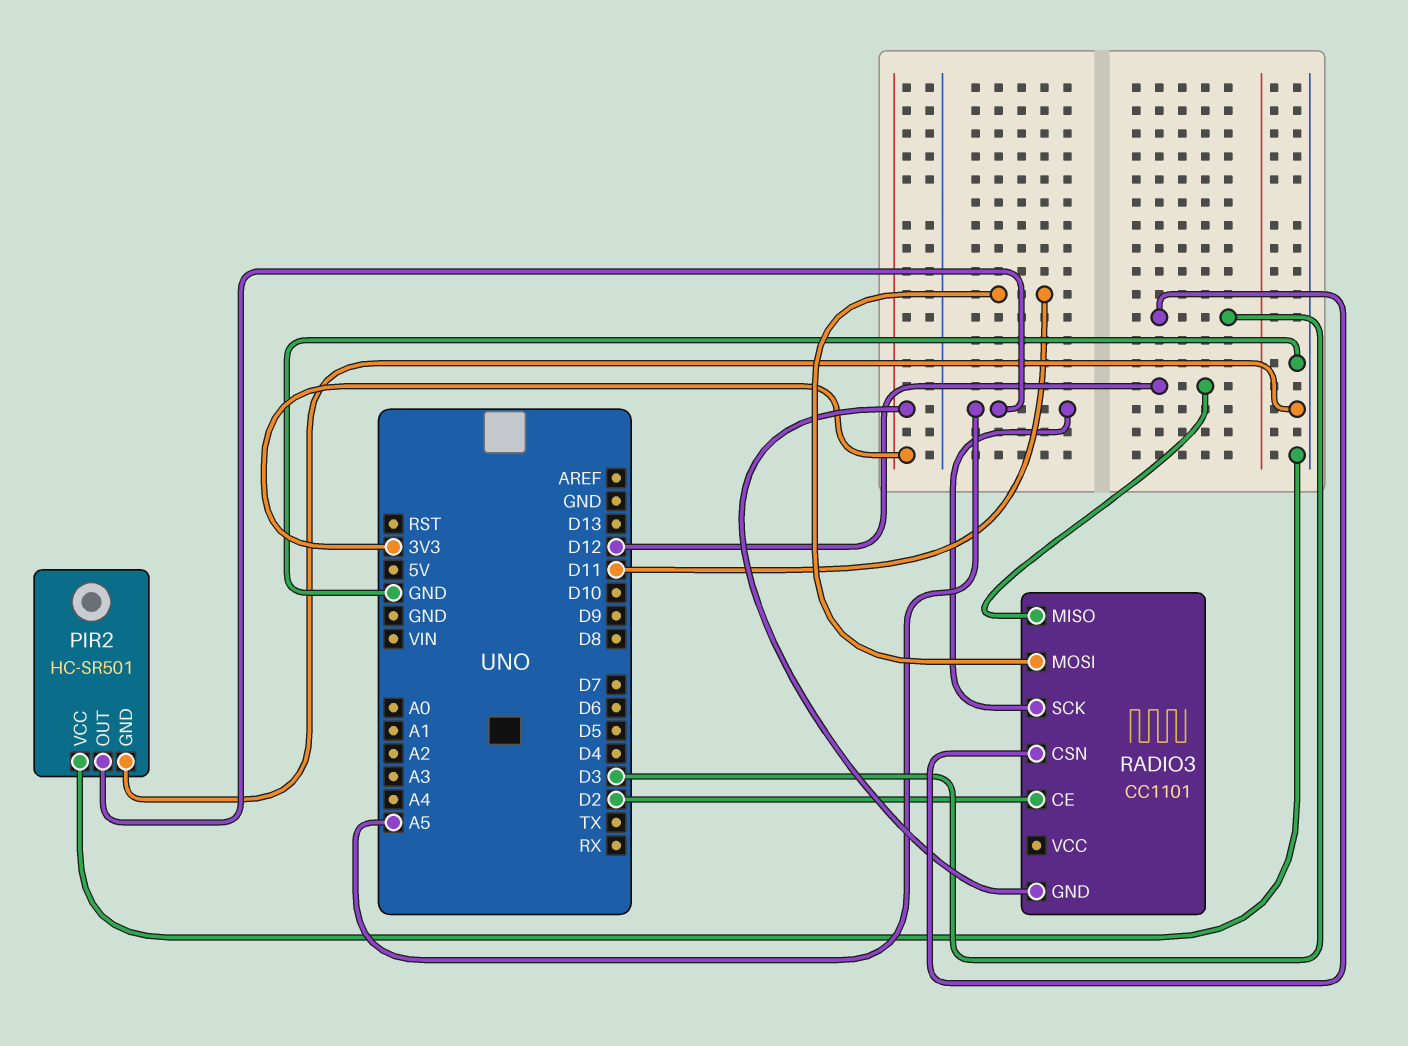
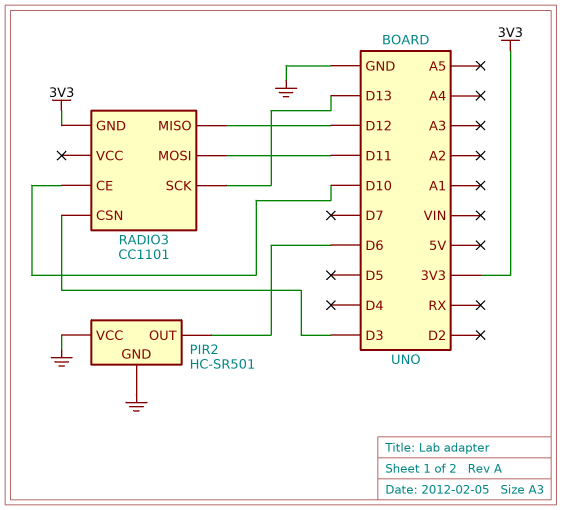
PIR2 pin OUT: A5 -> D6
RADIO3 pin CE: D2 -> D10
RADIO3 pin SCK: A5 -> D13

